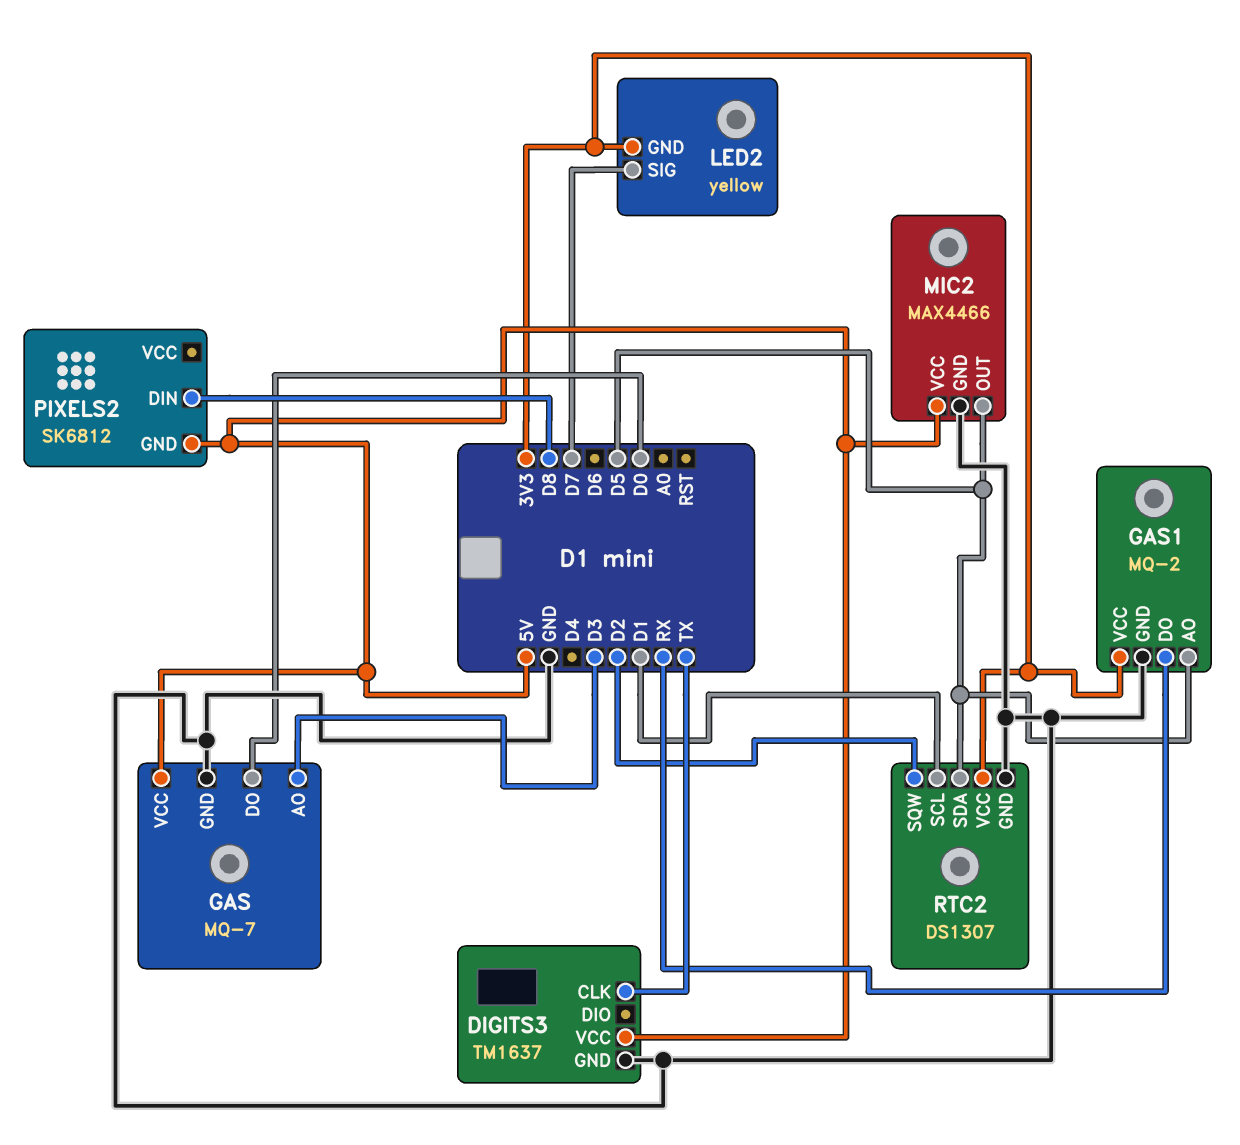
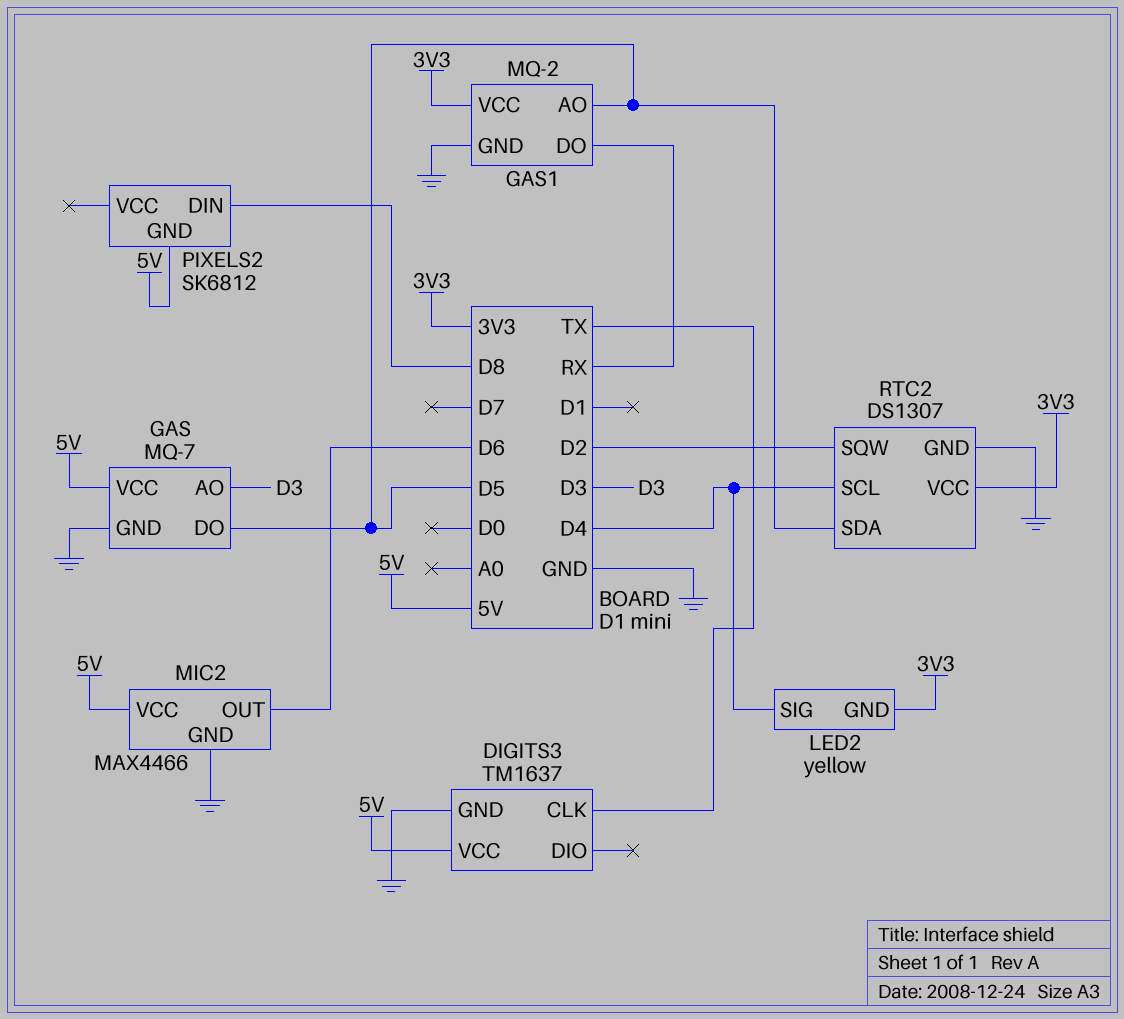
GAS pin DO: D0 -> D5
LED2 pin SIG: D7 -> D4
MIC2 pin OUT: D5 -> D6
RTC2 pin SCL: D1 -> D4

